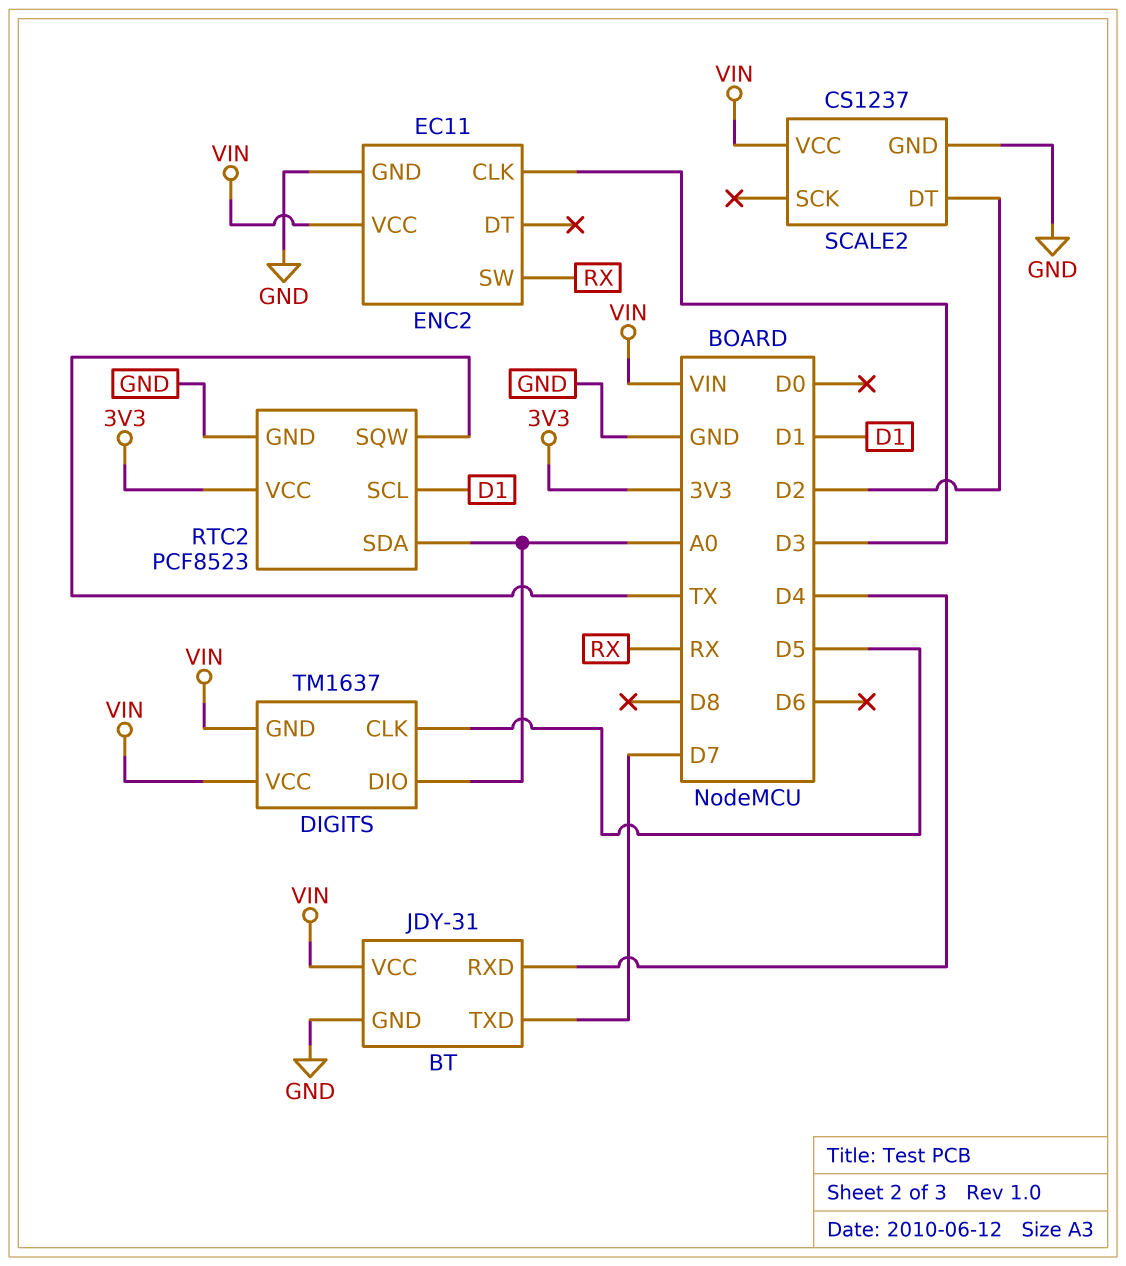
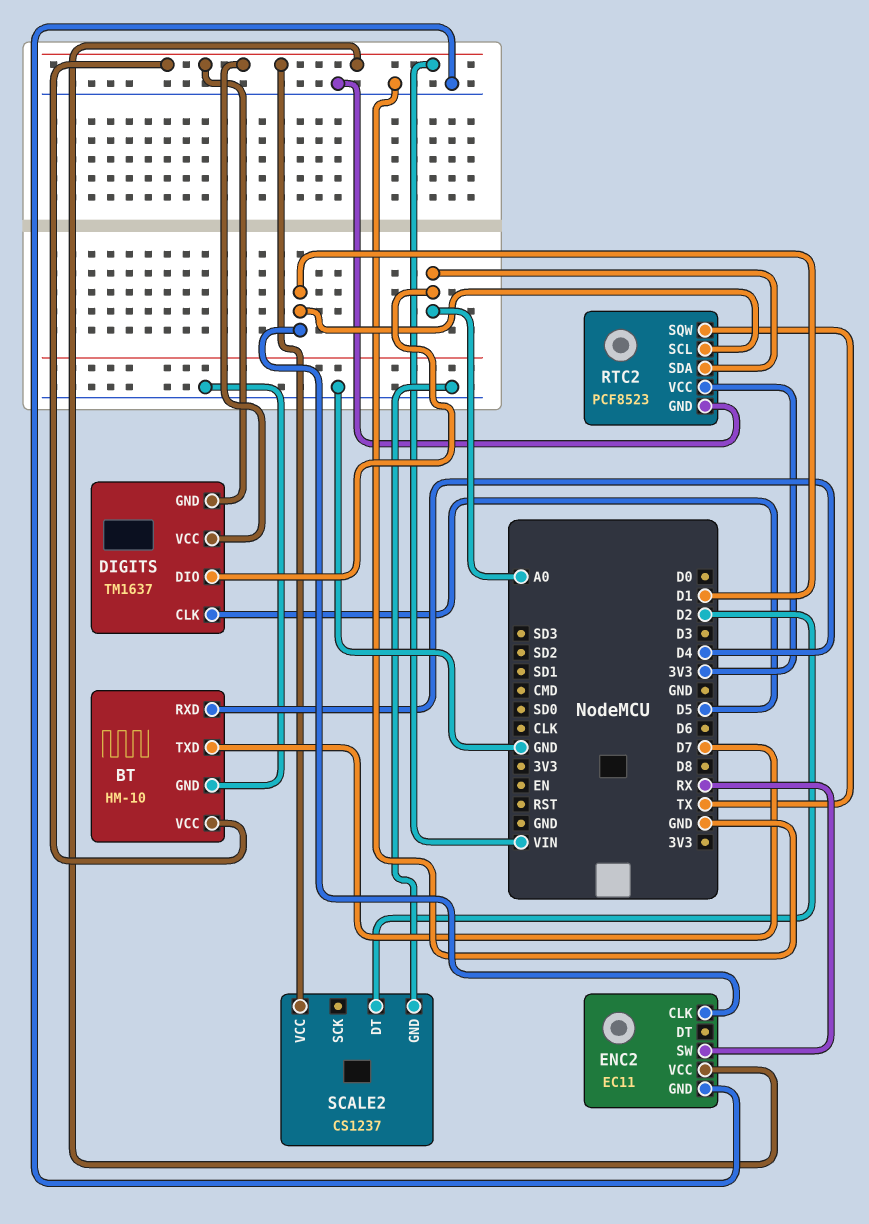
BT: JDY-31 -> HM-10
ENC2 pin CLK: D3 -> D1

